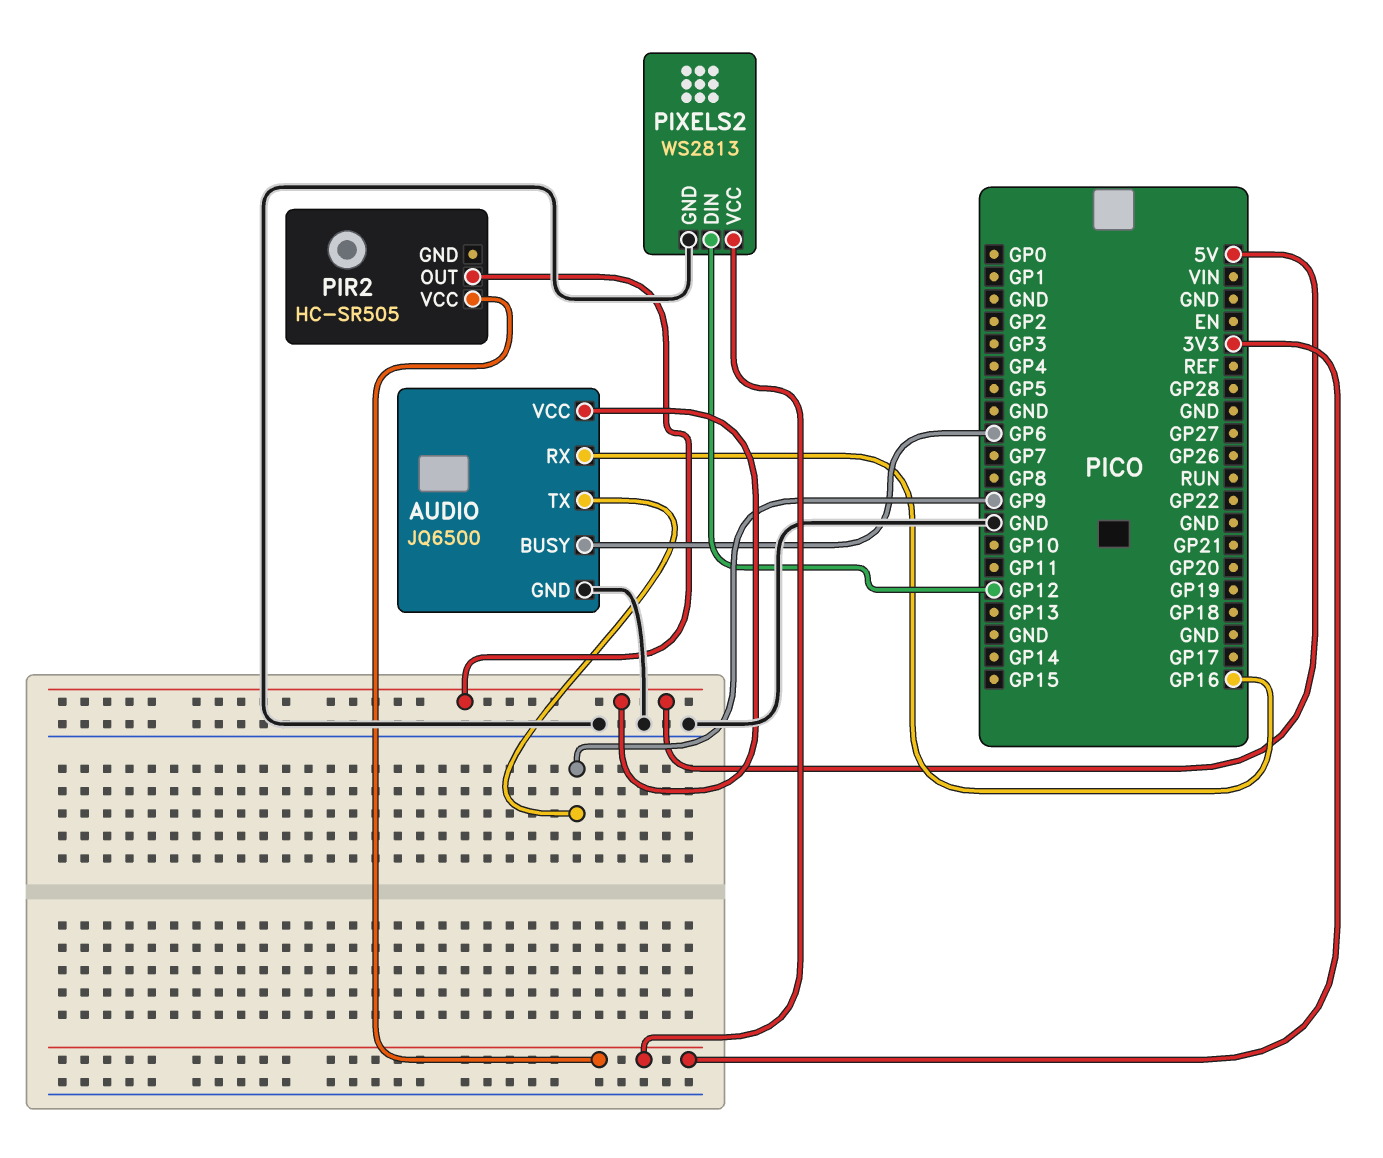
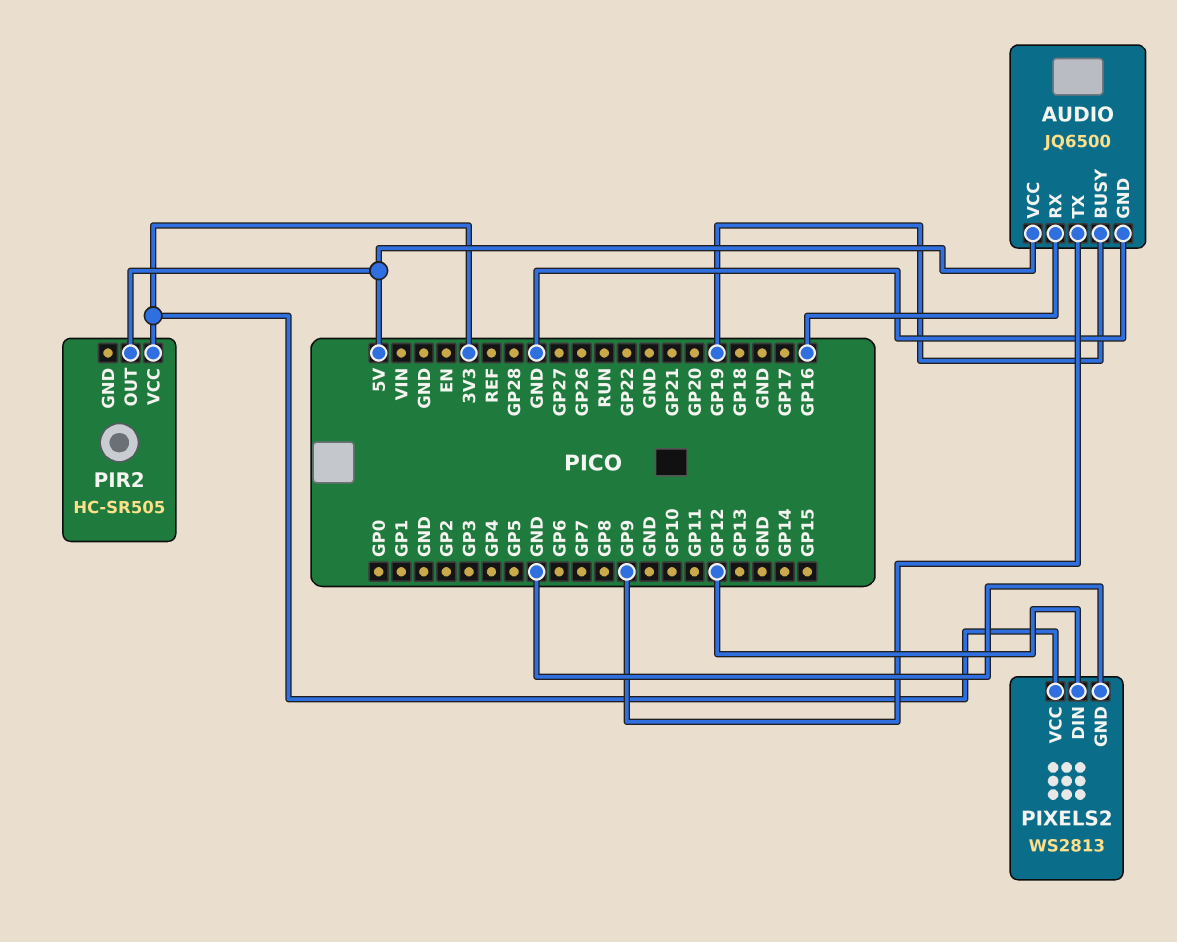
AUDIO pin BUSY: GP6 -> GP19

